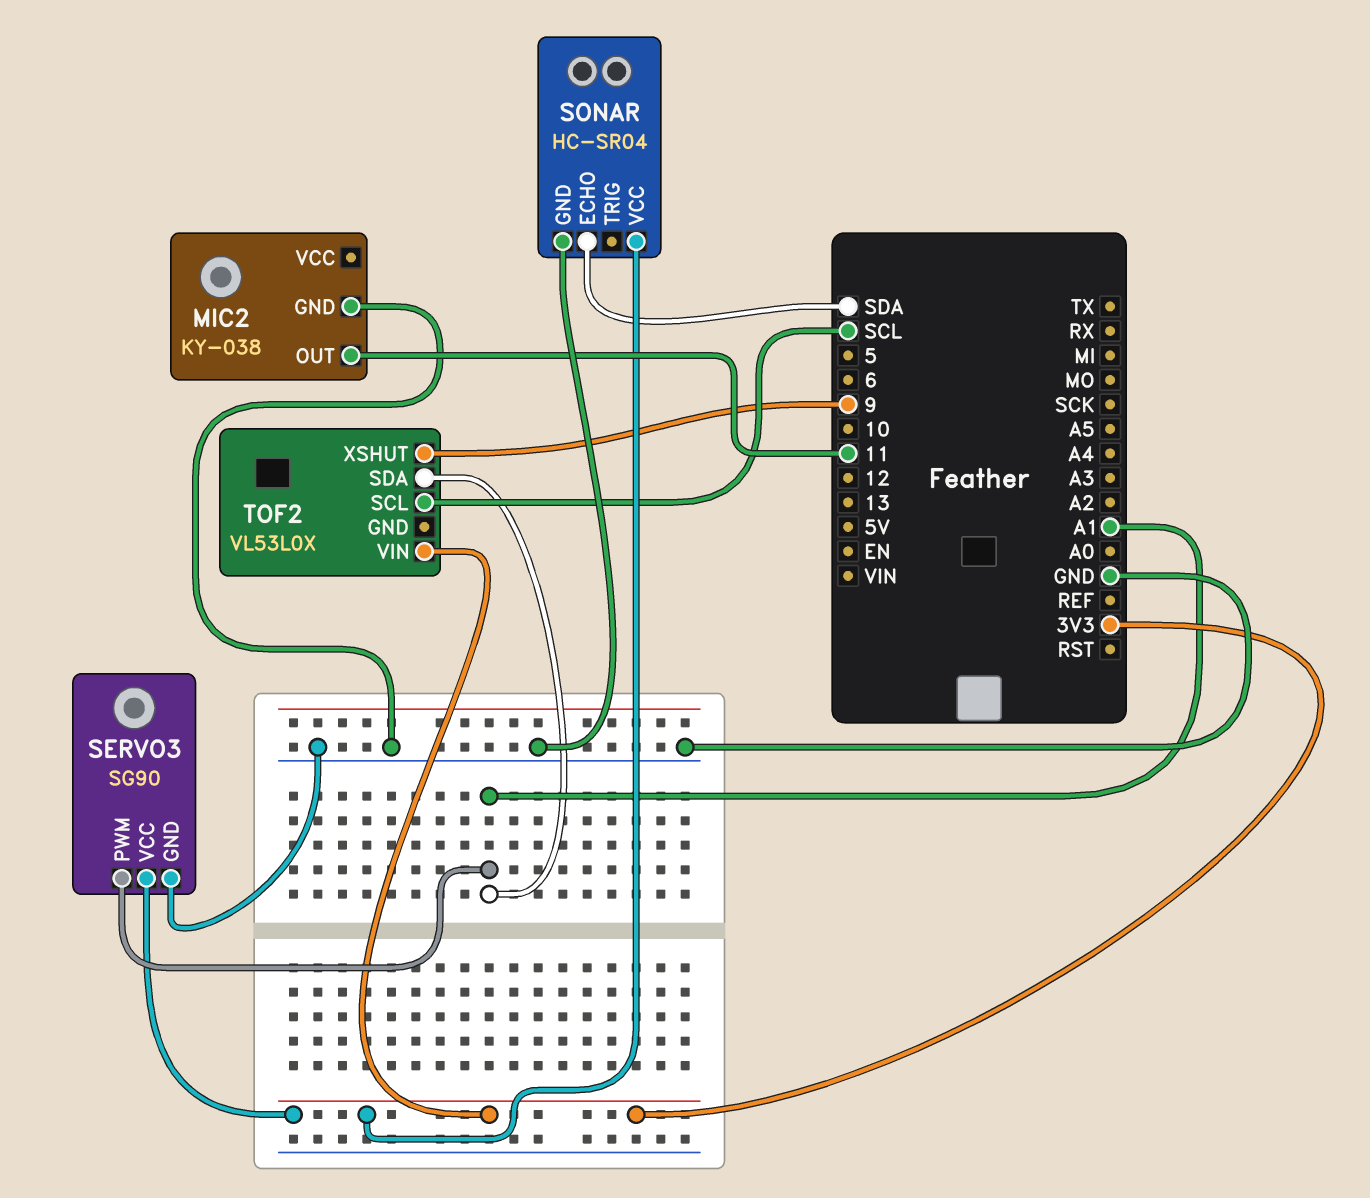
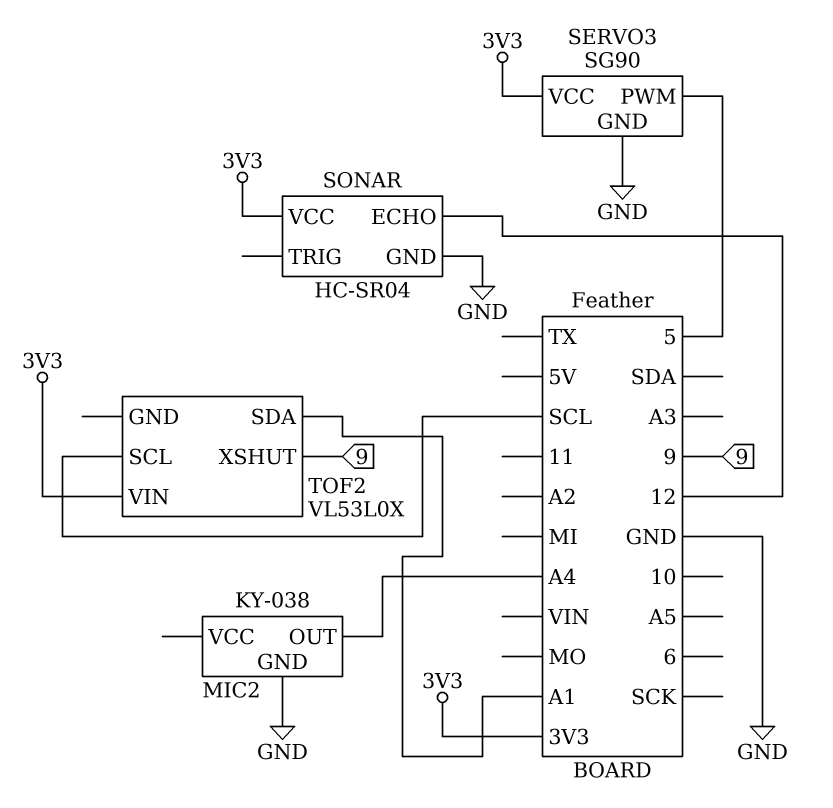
MIC2 pin OUT: 11 -> A4
SERVO3 pin PWM: A1 -> 5
SONAR pin ECHO: SDA -> 12

